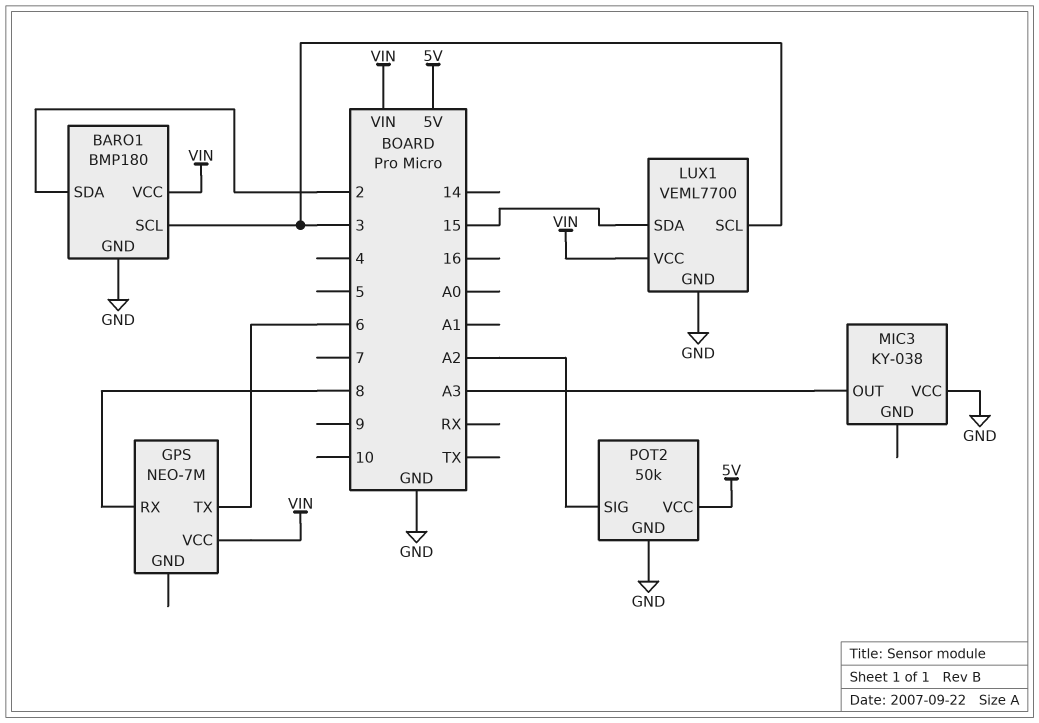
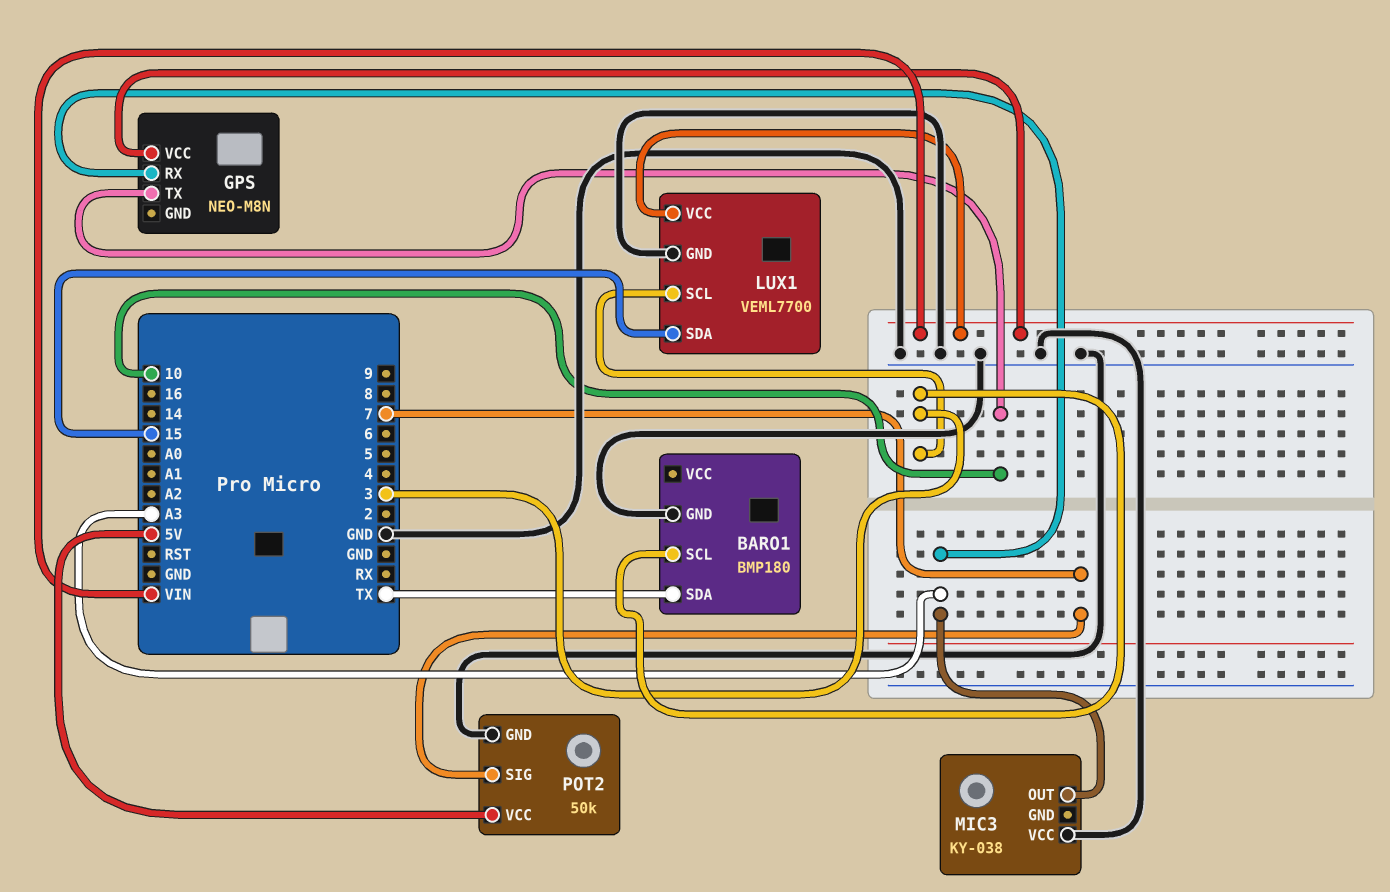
BARO1 pin SDA: 2 -> TX
BARO1 pin VCC: VIN -> none
GPS: NEO-7M -> NEO-M8N
GPS pin RX: 8 -> A3
GPS pin TX: 6 -> 10
POT2 pin SIG: A2 -> 7

